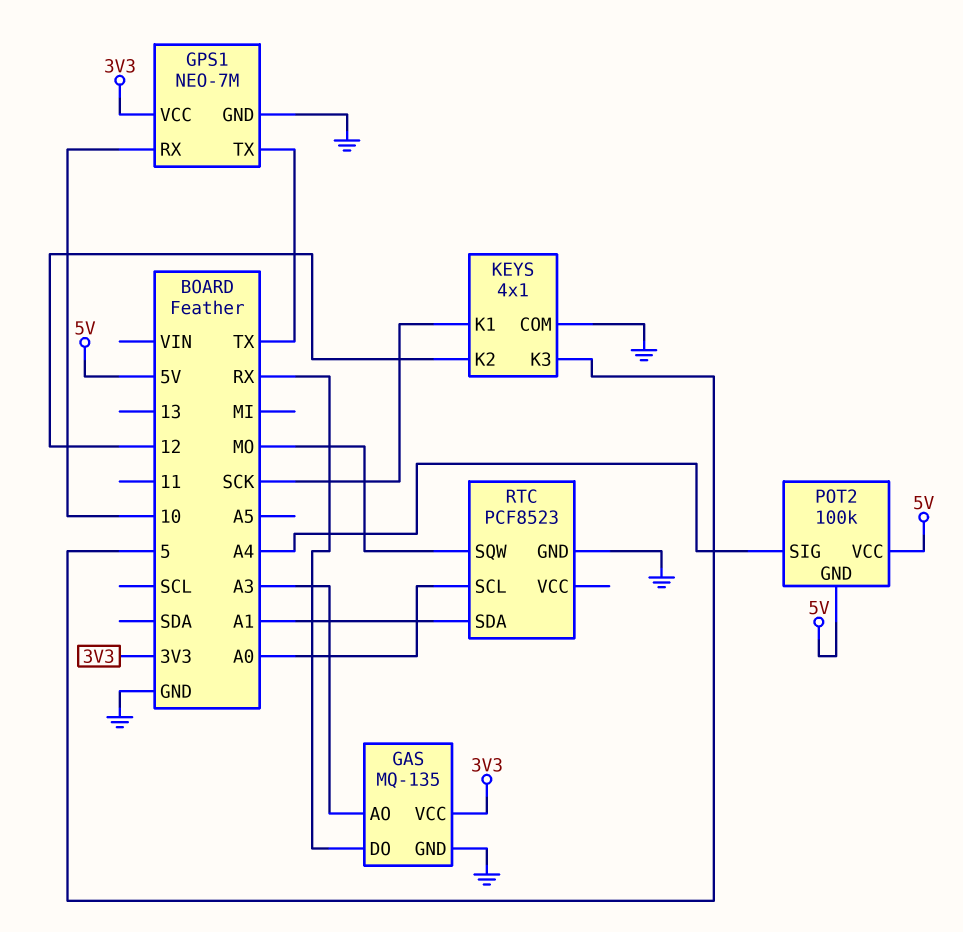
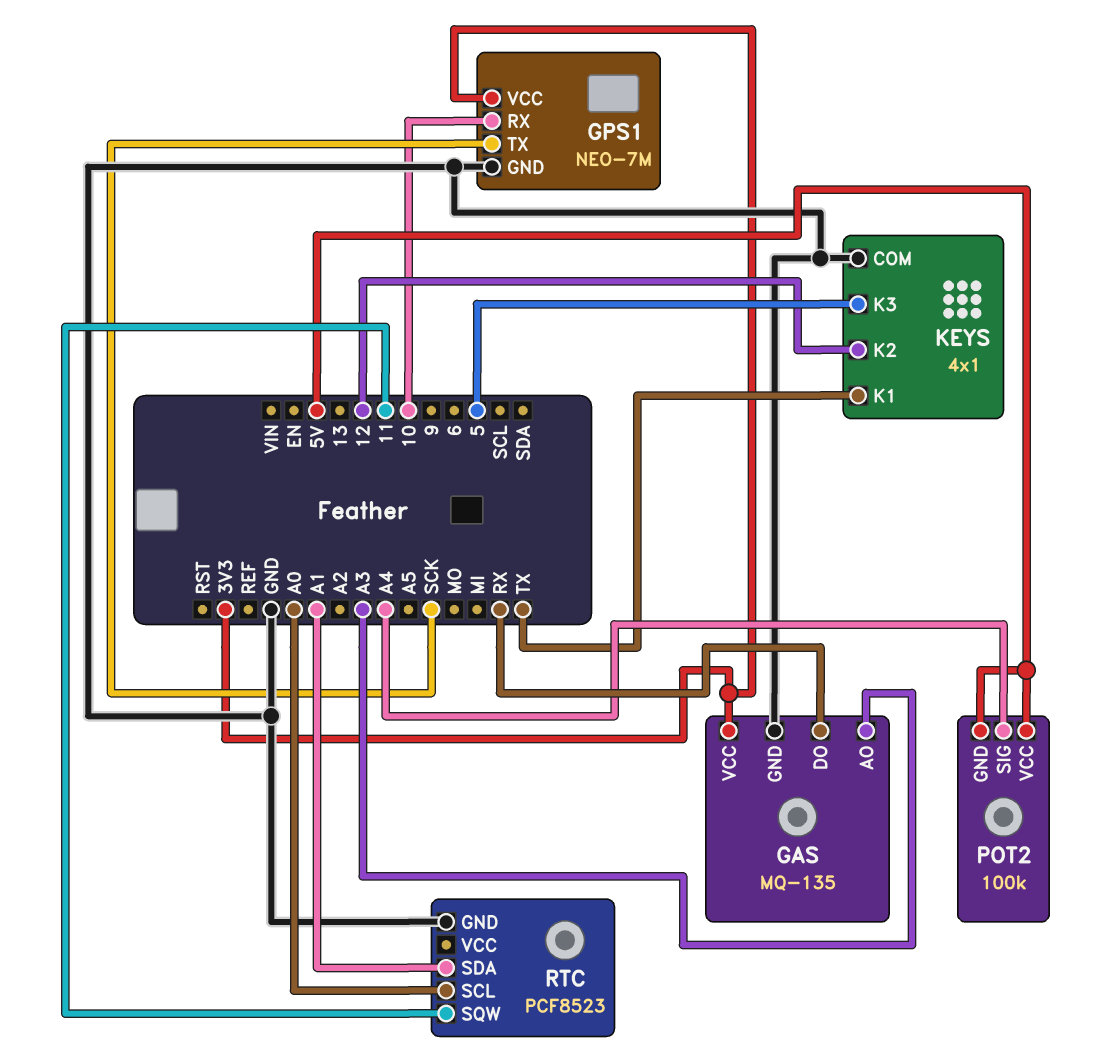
GPS1 pin TX: TX -> SCK
KEYS pin K1: SCK -> TX
RTC pin SQW: MO -> 11

